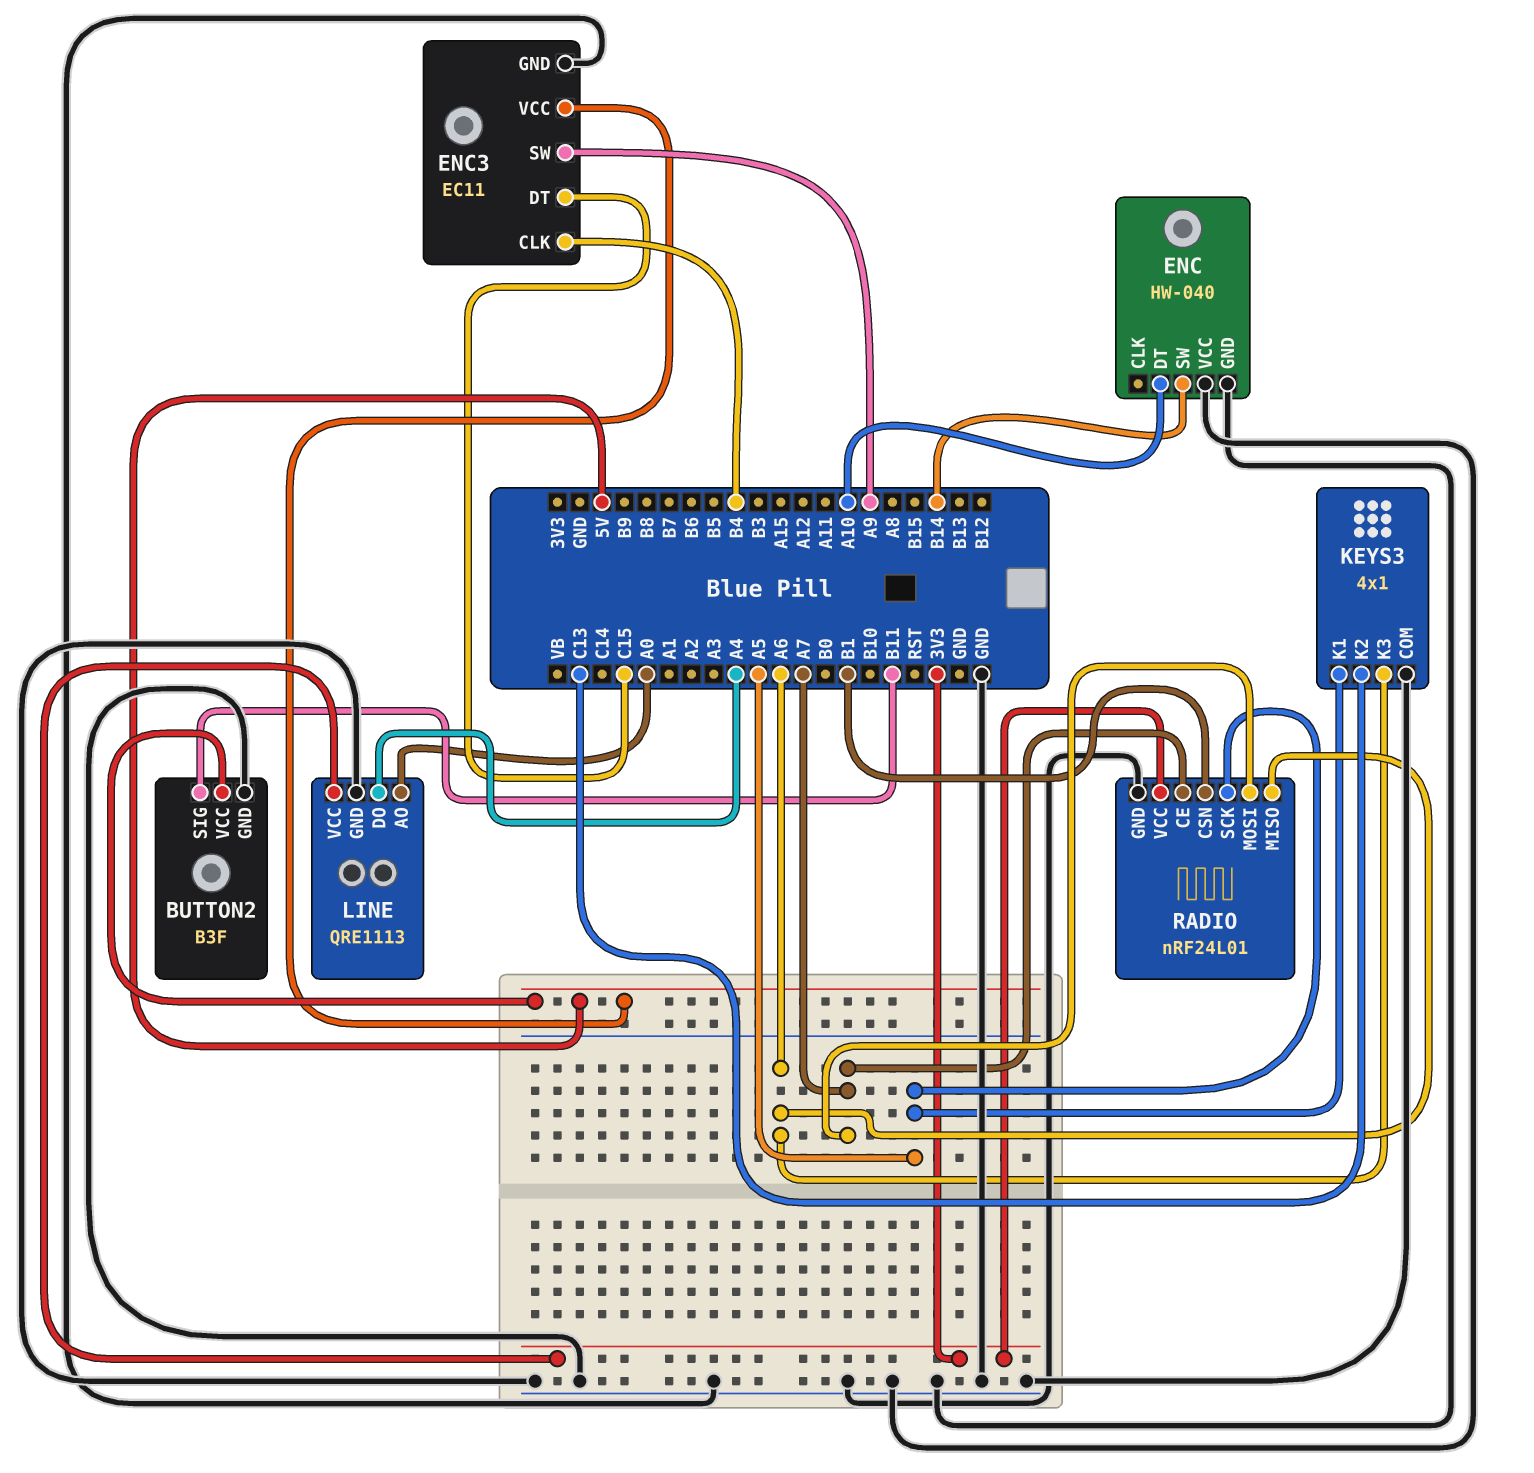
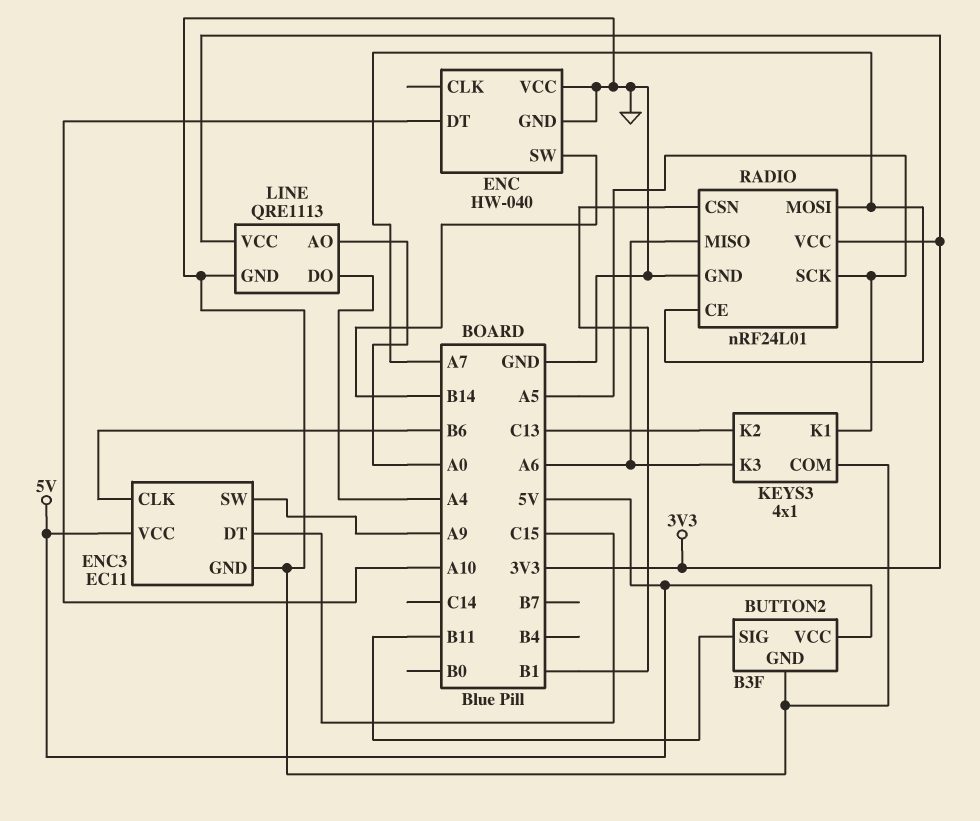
ENC3 pin CLK: B4 -> B6

